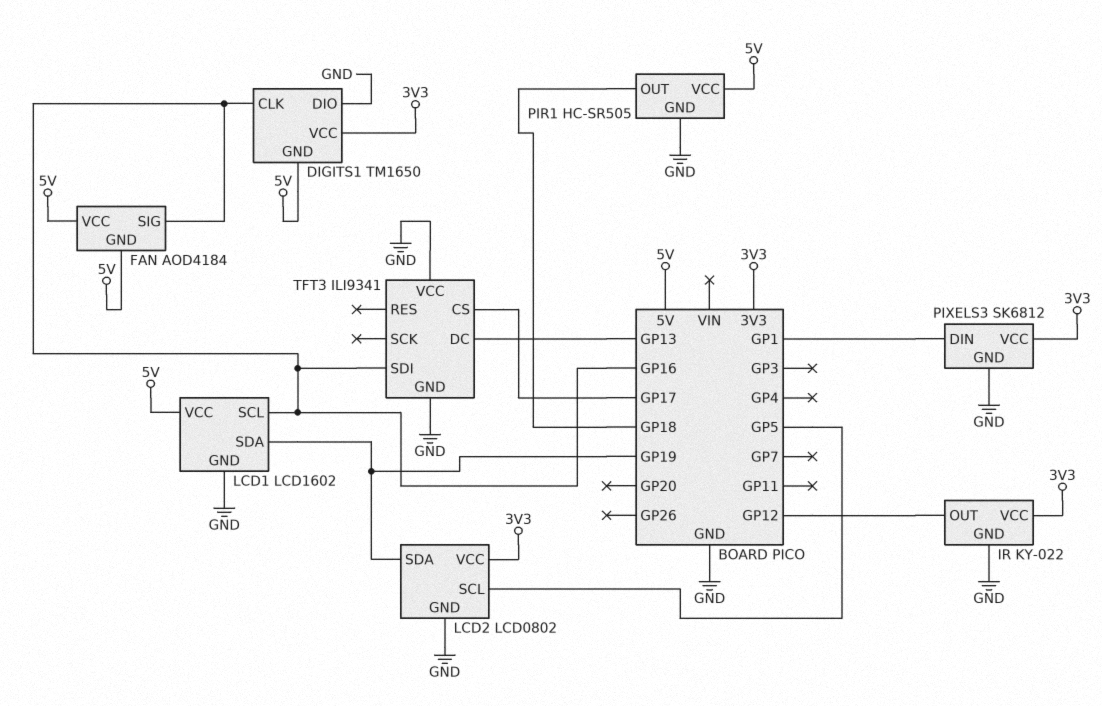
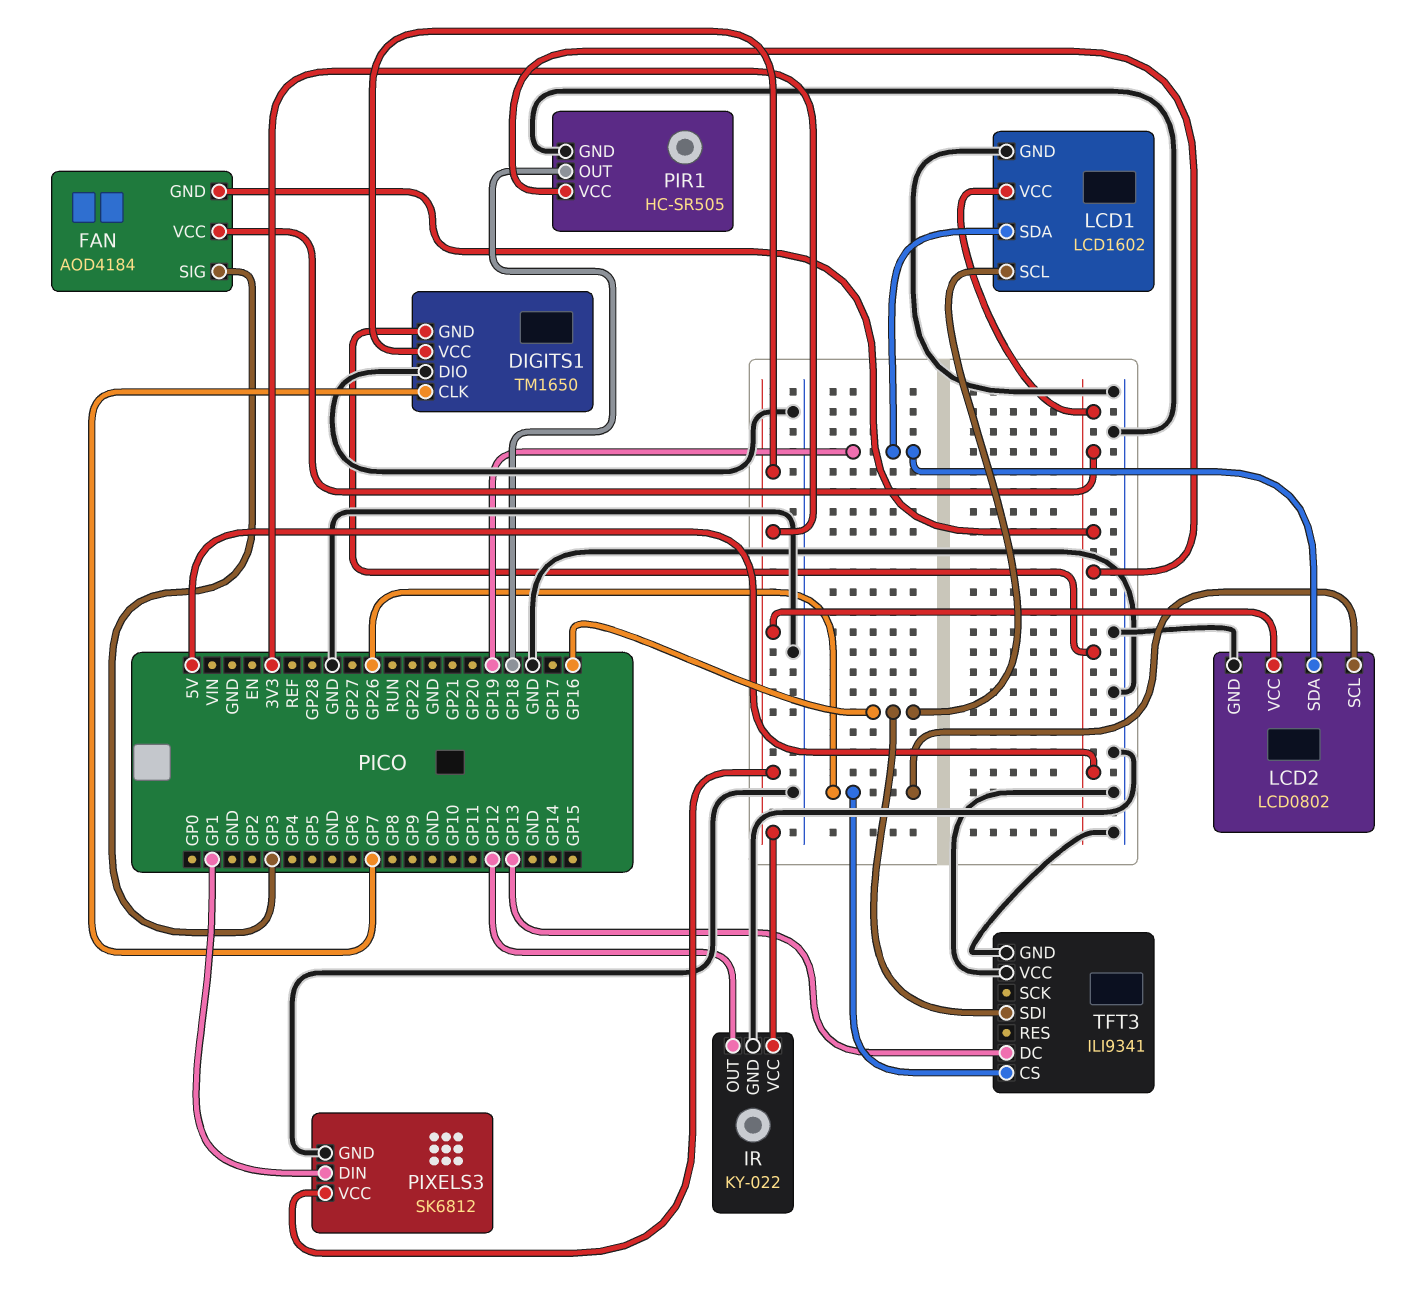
DIGITS1 pin CLK: GP16 -> GP7
FAN pin SIG: GP16 -> GP3
LCD2 pin SCL: GP5 -> GP26
TFT3 pin CS: GP17 -> GP26

